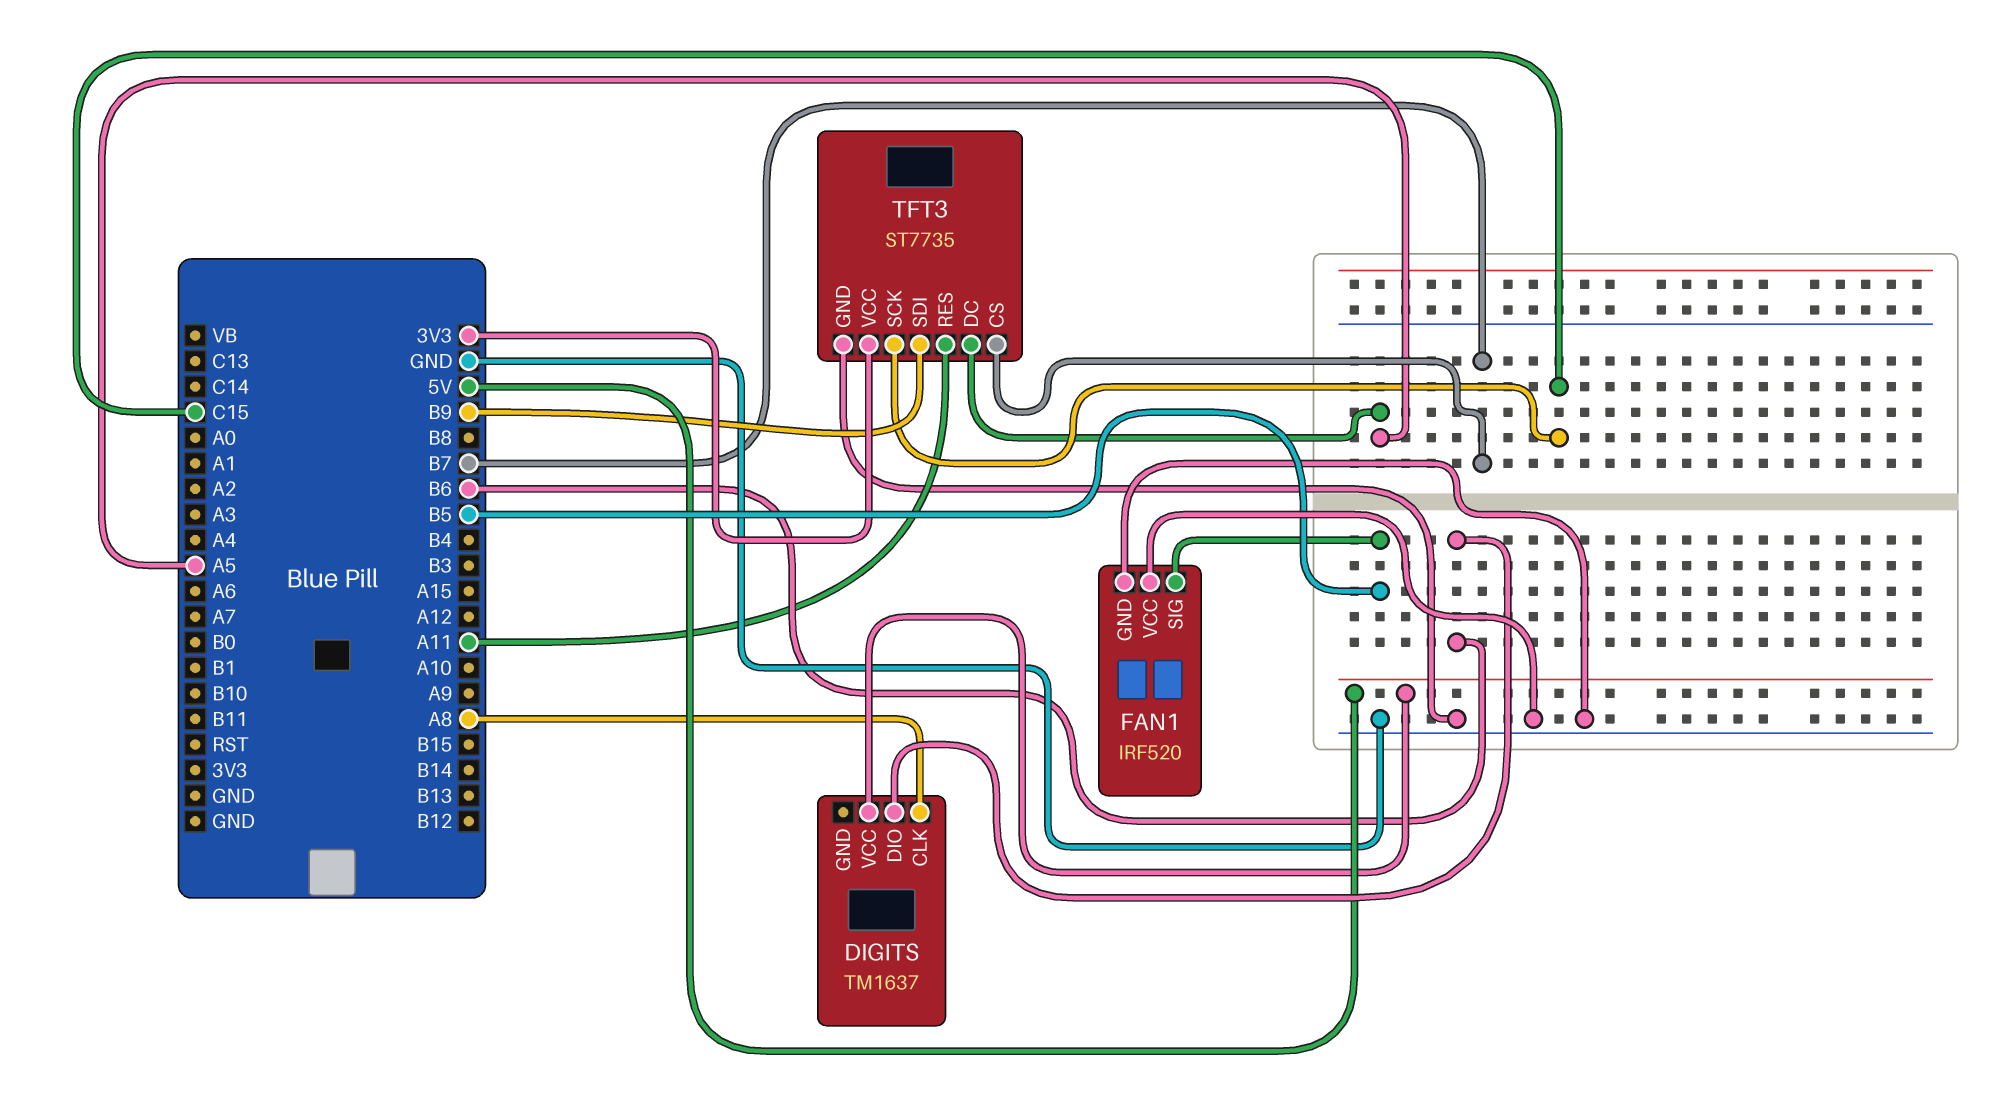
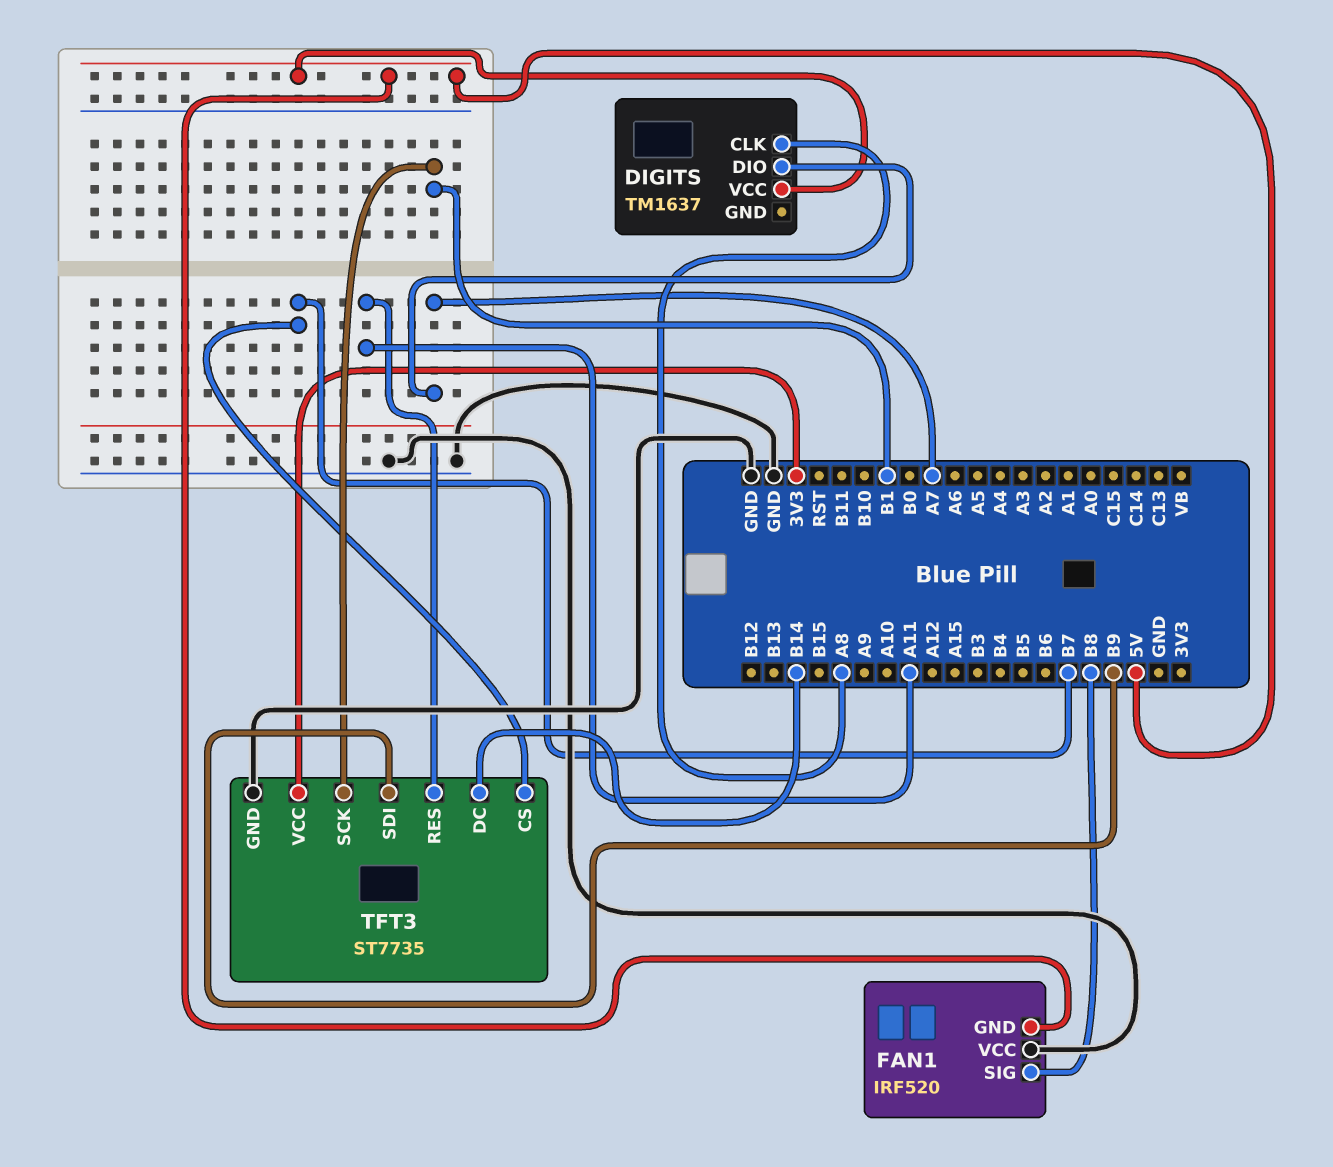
DIGITS pin DIO: B6 -> A7
FAN1 pin GND: GND -> 5V
FAN1 pin SIG: B5 -> B8
TFT3 pin DC: A5 -> B14
TFT3 pin SCK: C15 -> B1

